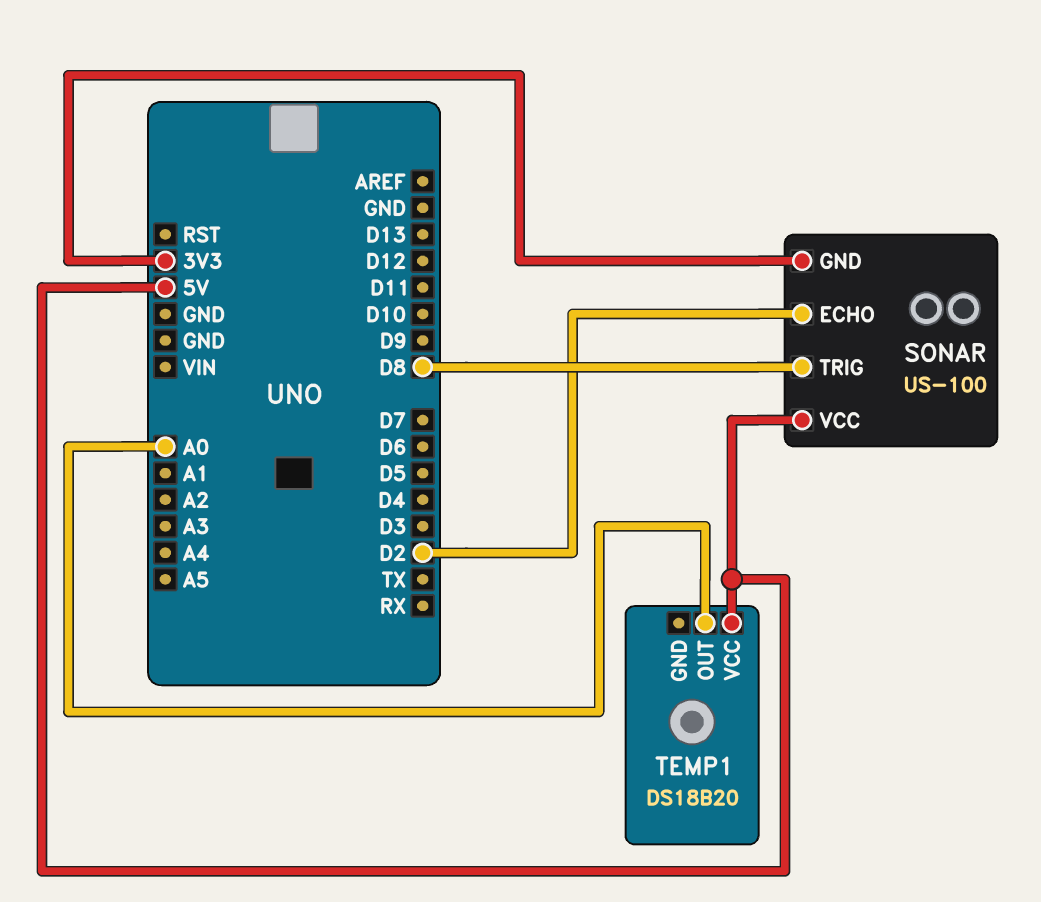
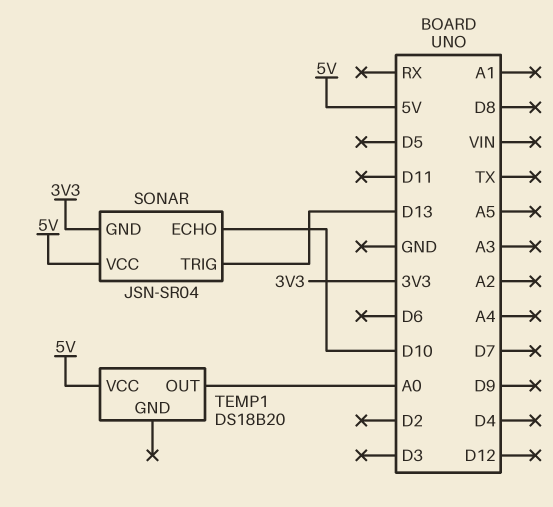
SONAR: US-100 -> JSN-SR04
SONAR pin ECHO: D2 -> D10
SONAR pin TRIG: D8 -> D13

